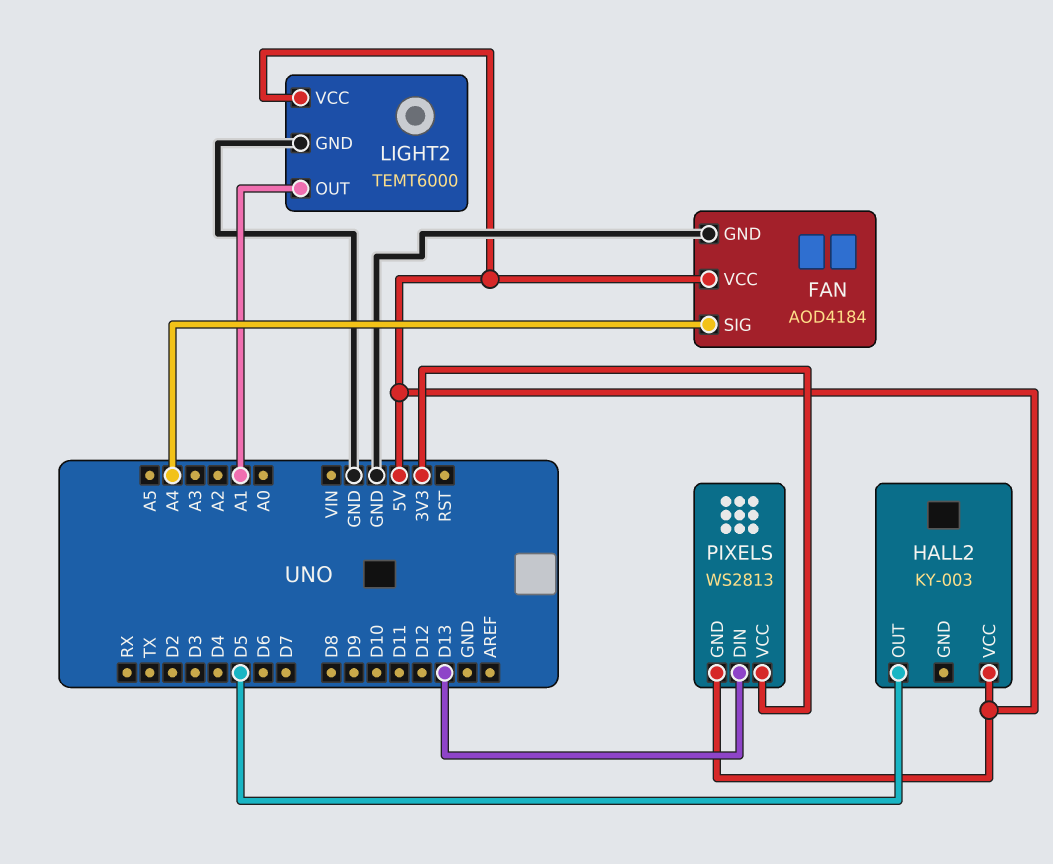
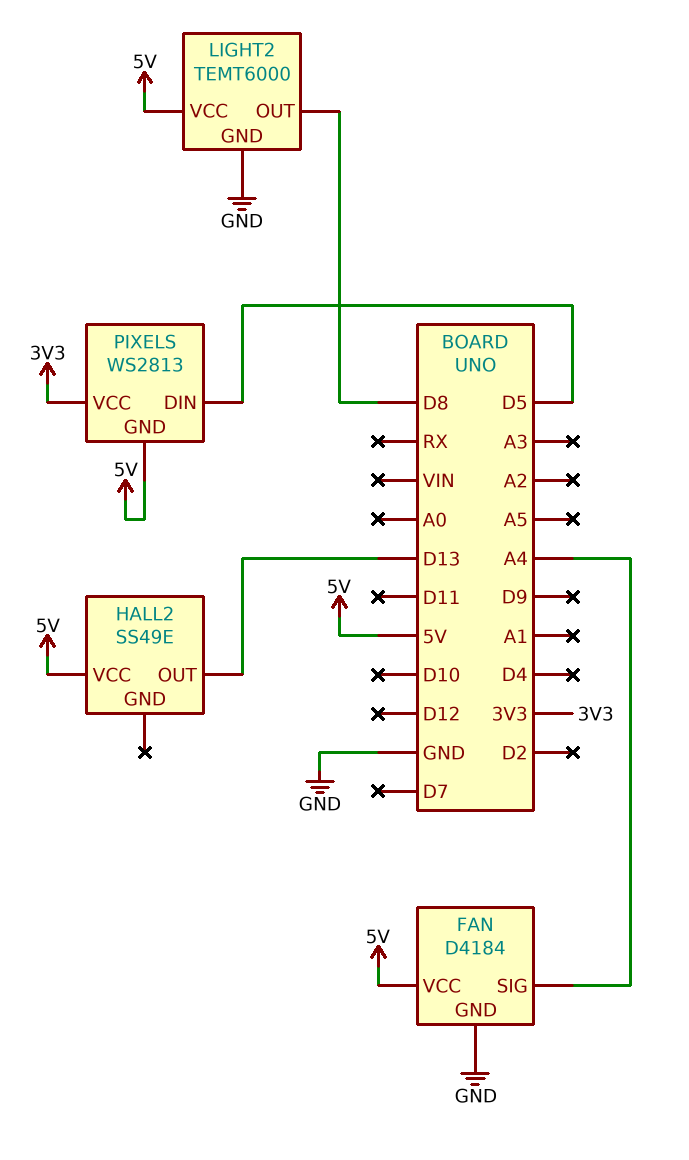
FAN: AOD4184 -> D4184
HALL2: KY-003 -> SS49E
HALL2 pin OUT: D5 -> D13
LIGHT2 pin OUT: A1 -> D8
PIXELS pin DIN: D13 -> D5

